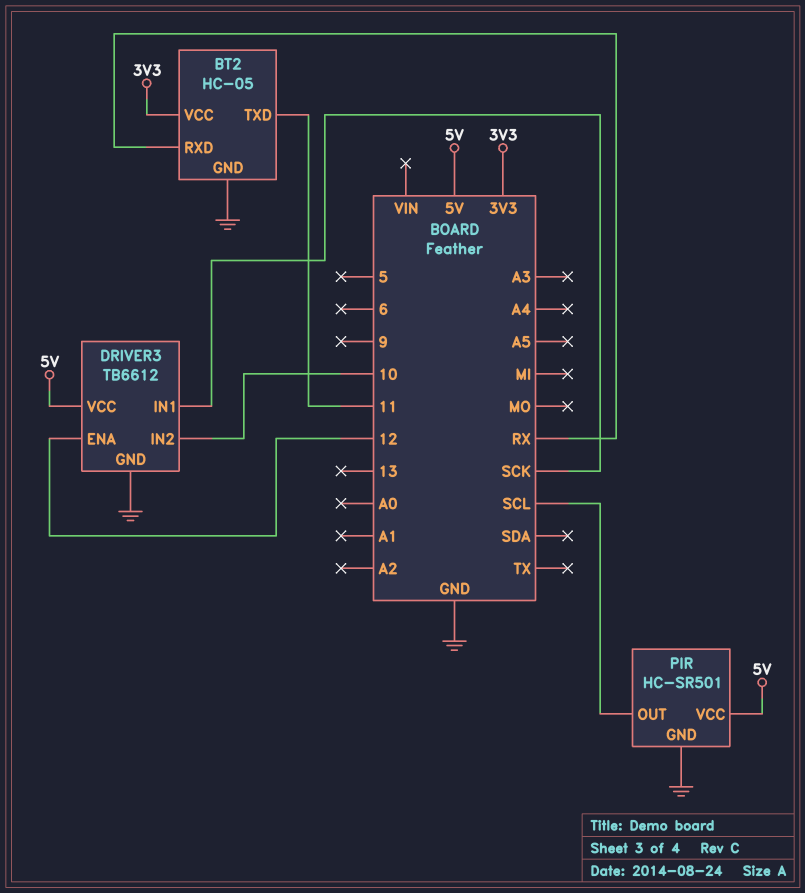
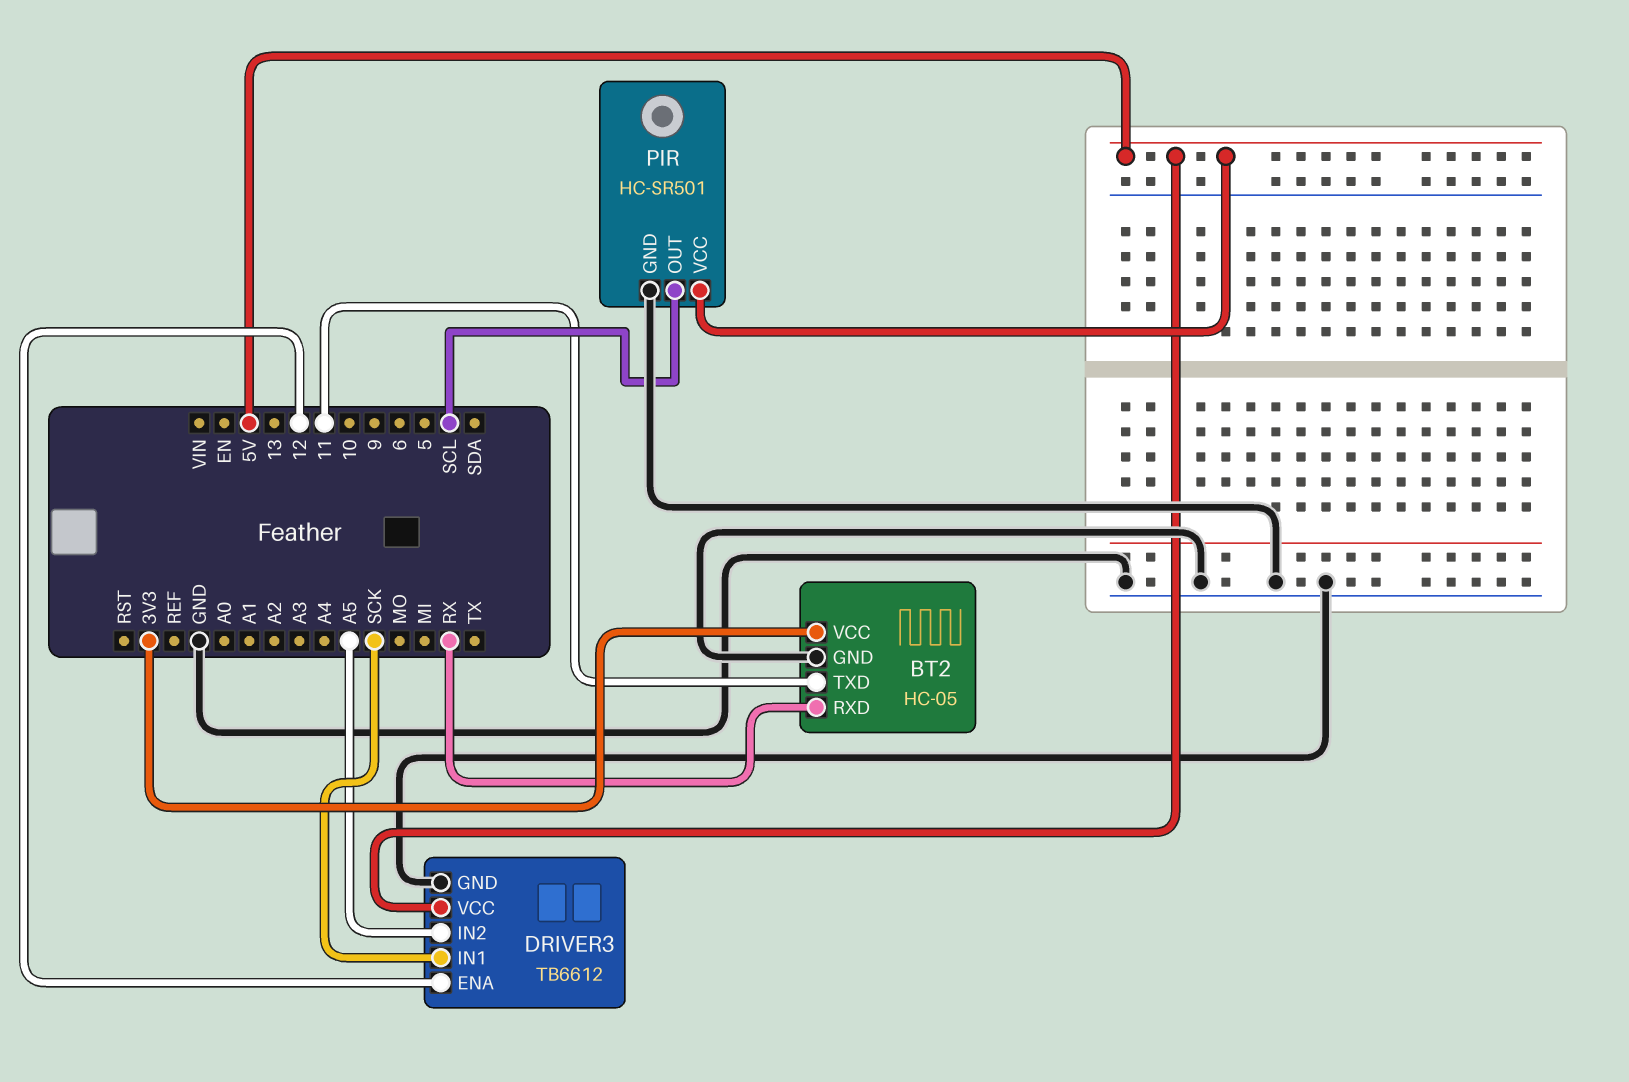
DRIVER3 pin IN2: 10 -> A5

